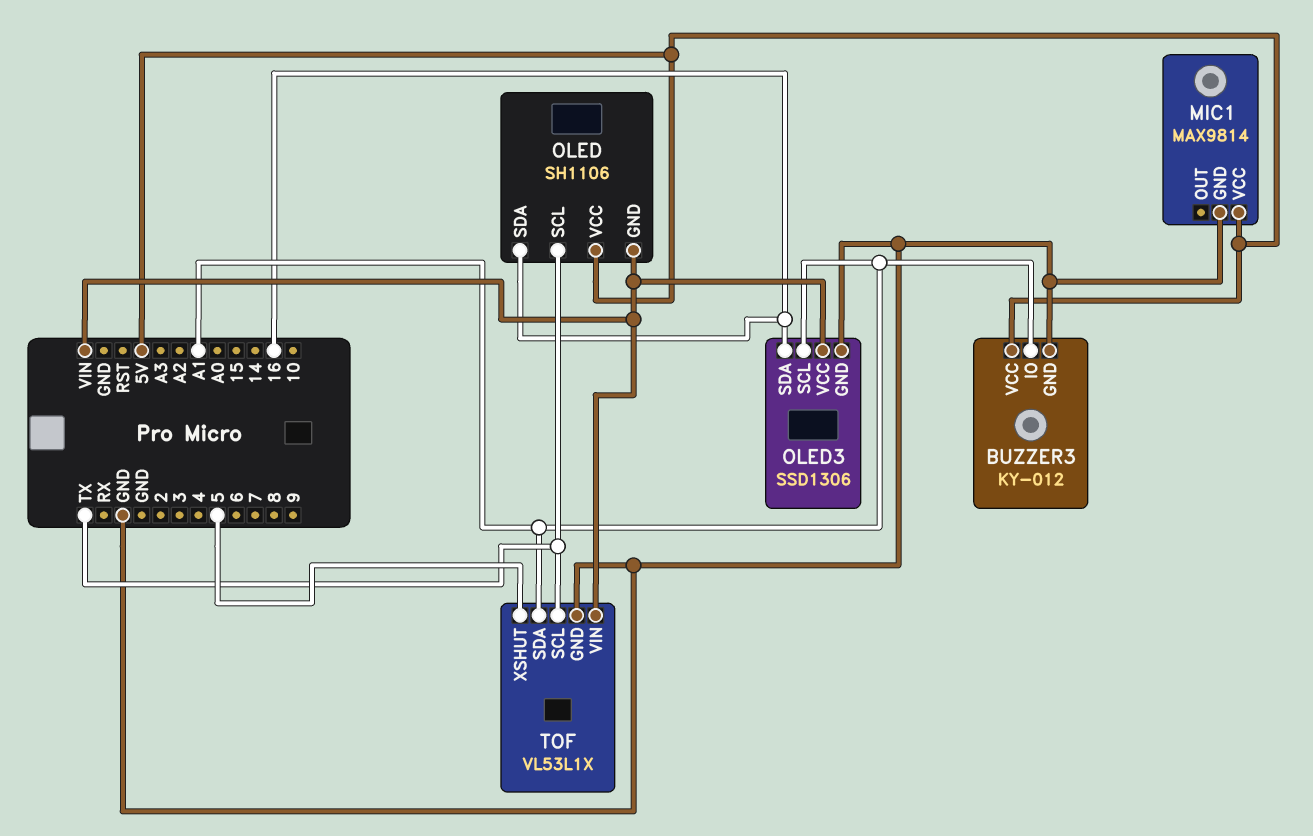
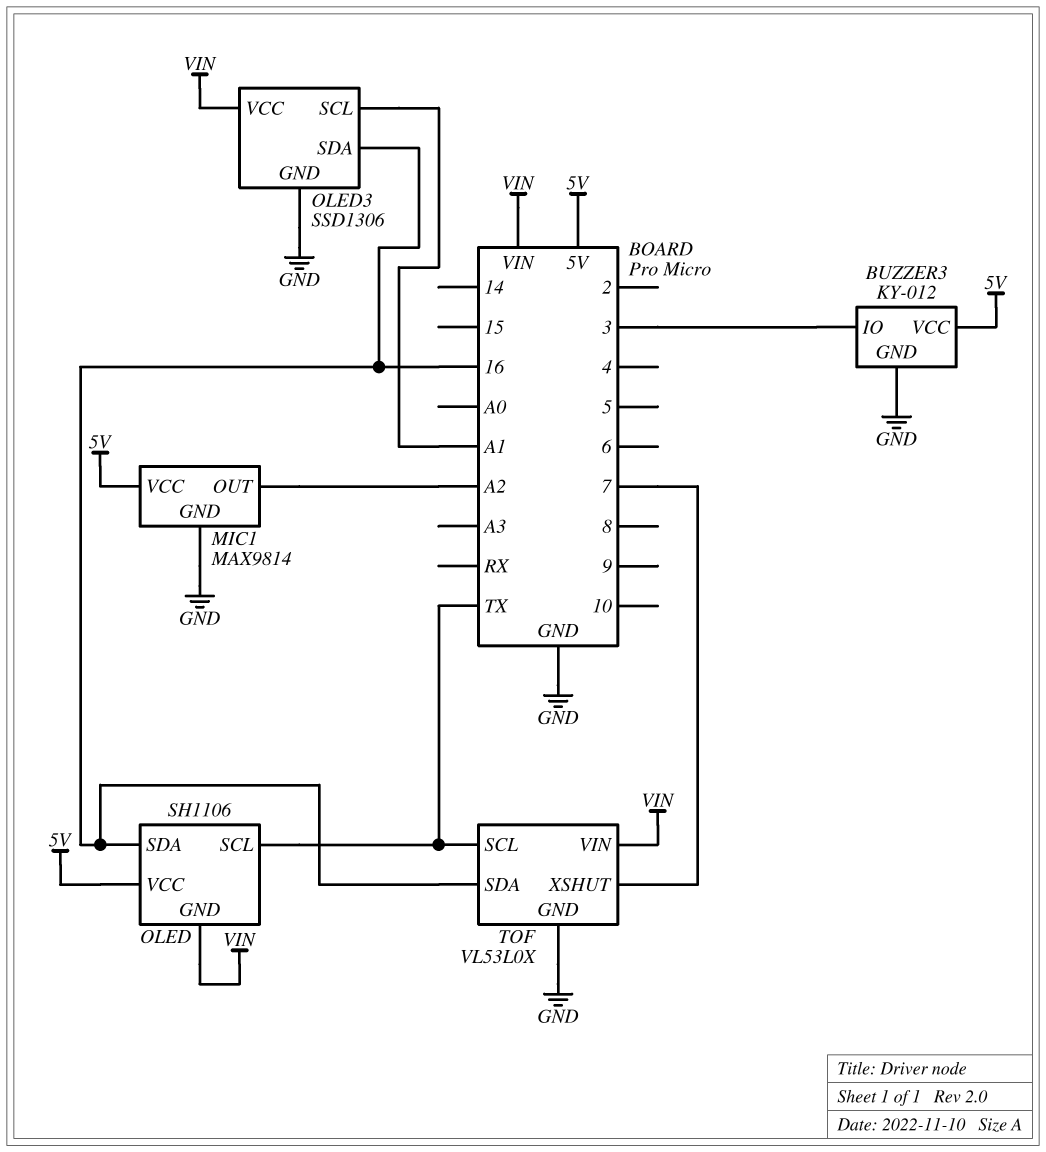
BUZZER3 pin IO: A1 -> 3
MIC1 pin OUT: none -> A2
TOF: VL53L1X -> VL53L0X
TOF pin SDA: A1 -> 16
TOF pin XSHUT: 5 -> 7

